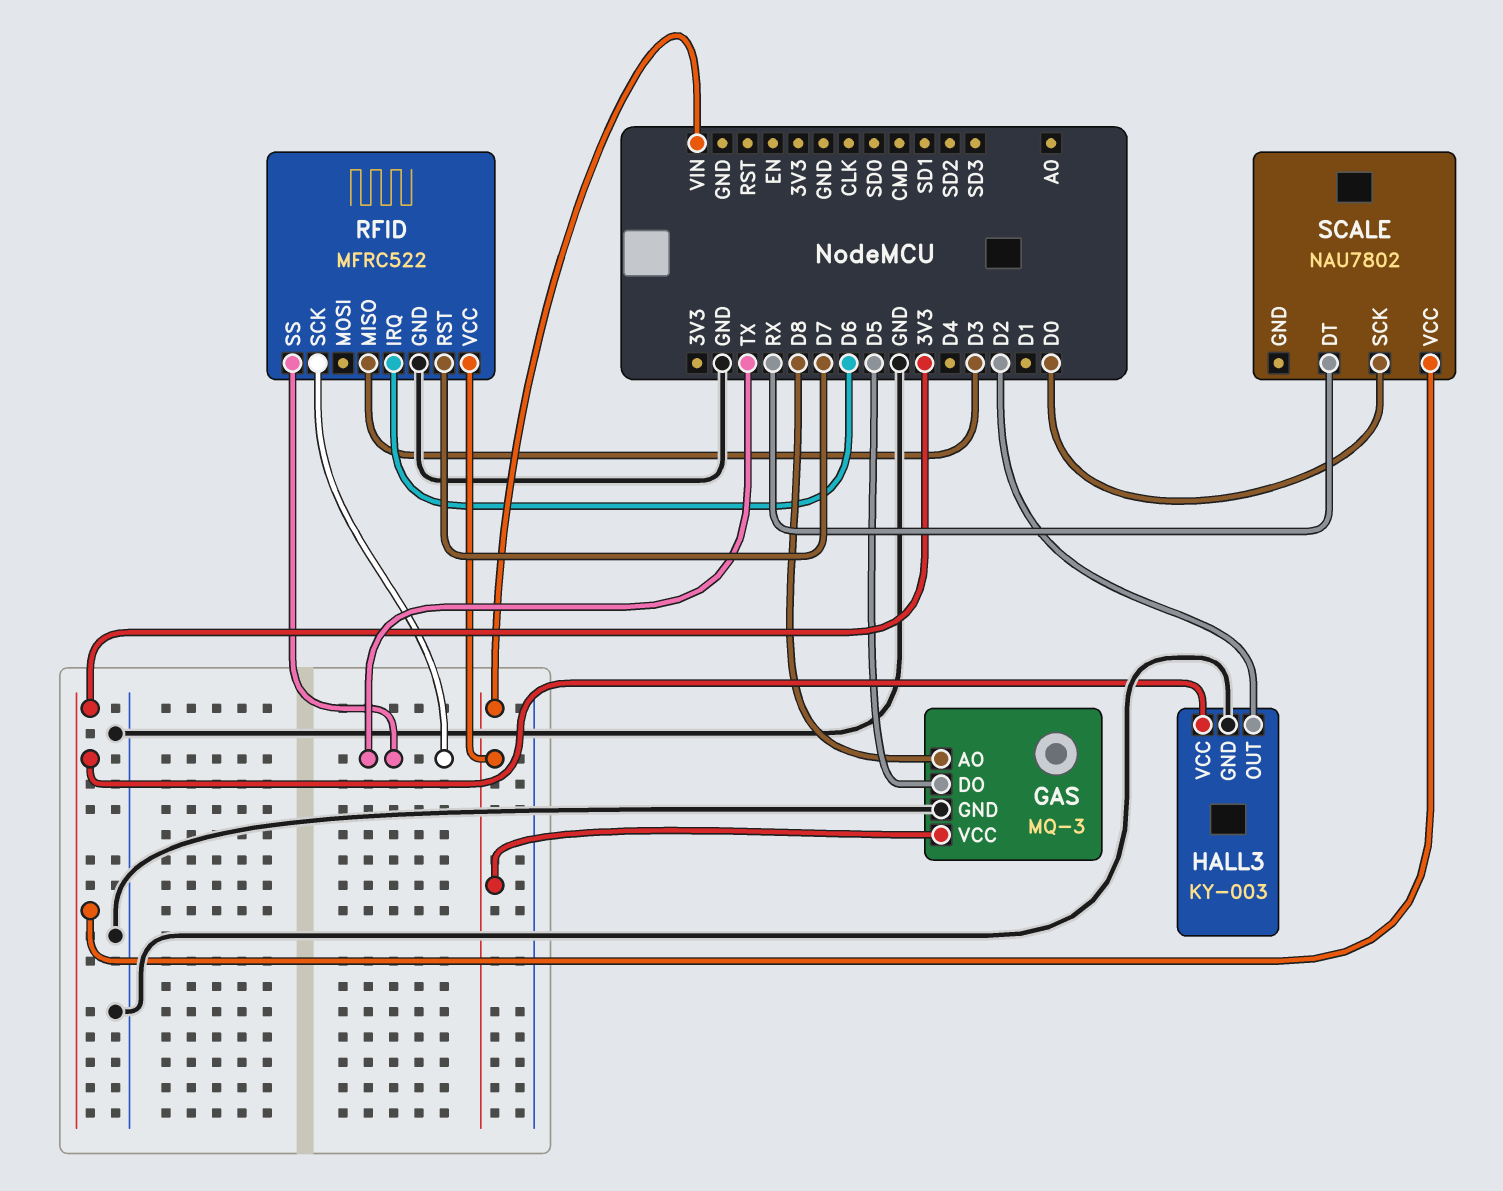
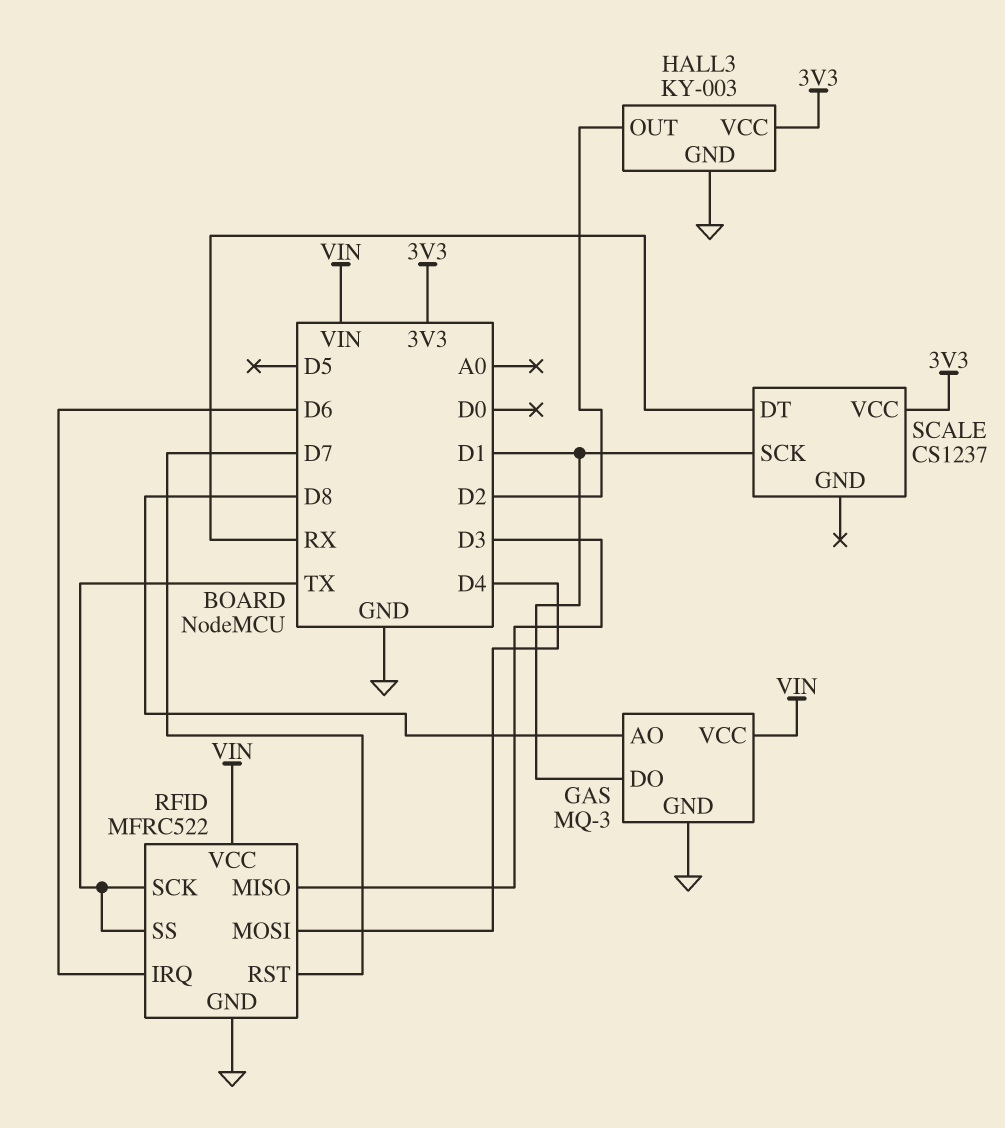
GAS pin DO: D5 -> D1
RFID pin MOSI: none -> D4
SCALE: NAU7802 -> CS1237
SCALE pin SCK: D0 -> D1

